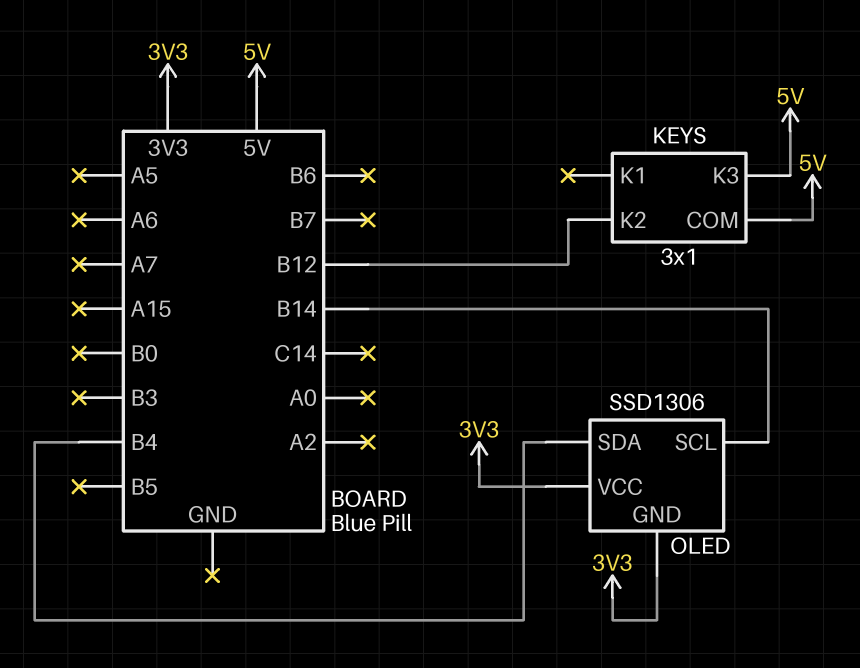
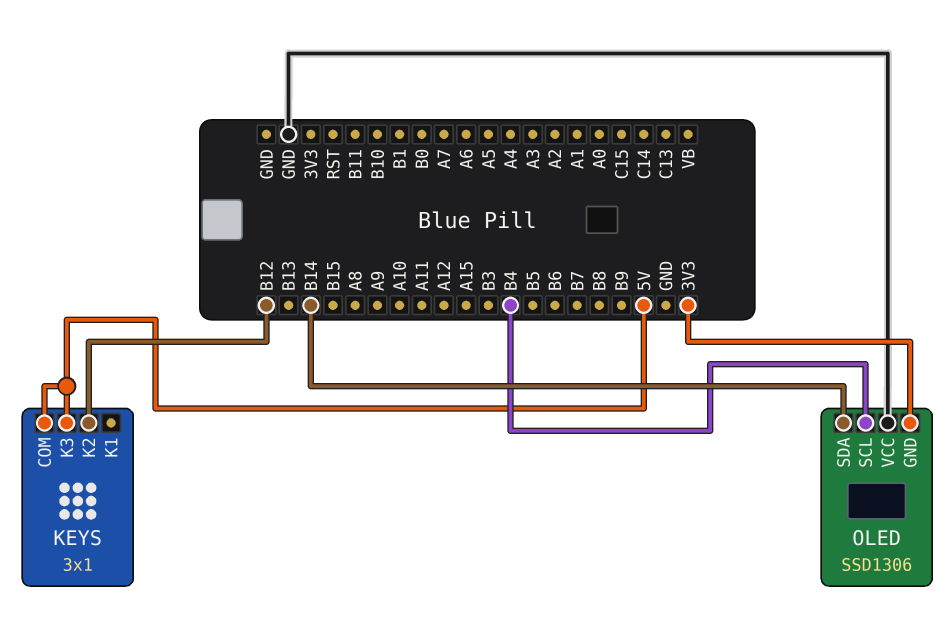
OLED pin SCL: B14 -> B4
OLED pin SDA: B4 -> B14
OLED pin VCC: 3V3 -> GND

